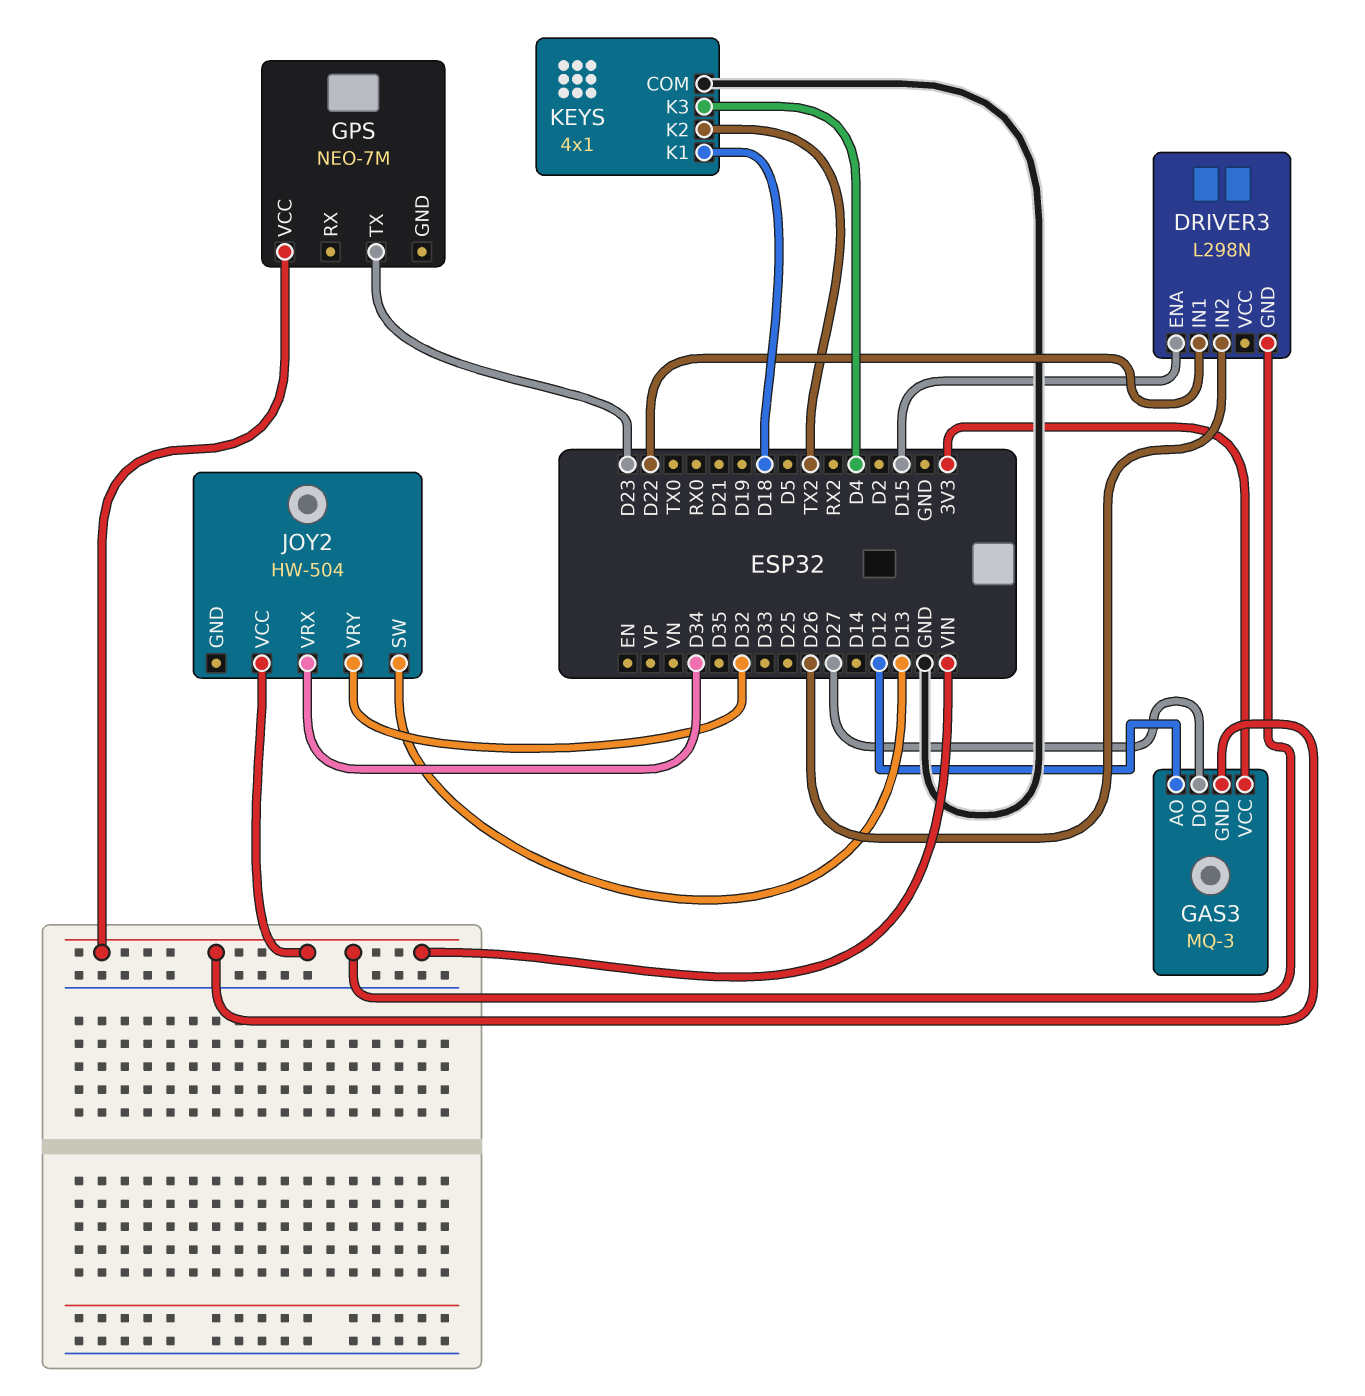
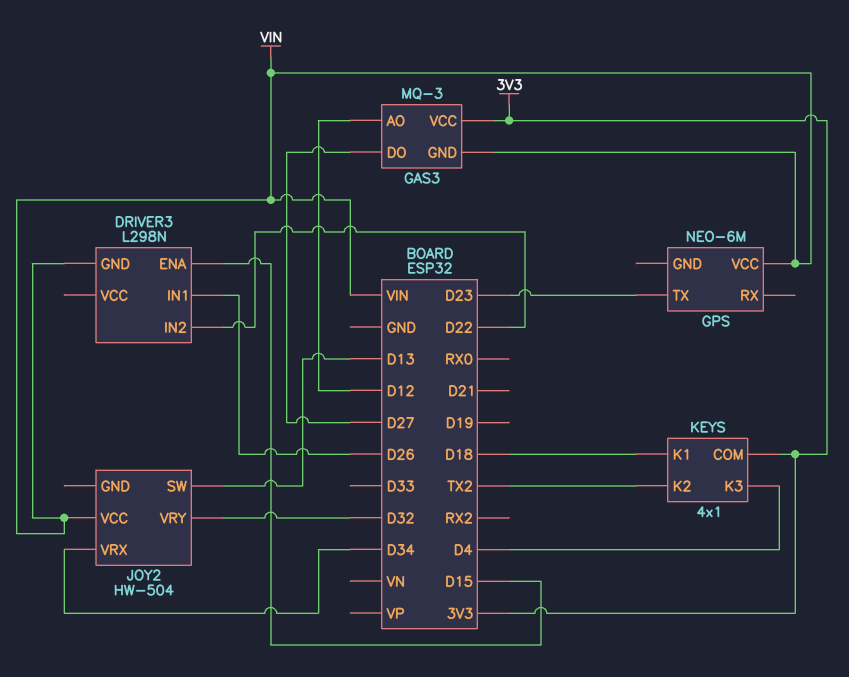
DRIVER3 pin IN1: D22 -> D26
DRIVER3 pin IN2: D26 -> D22
GPS: NEO-7M -> NEO-6M
KEYS pin COM: GND -> 3V3

